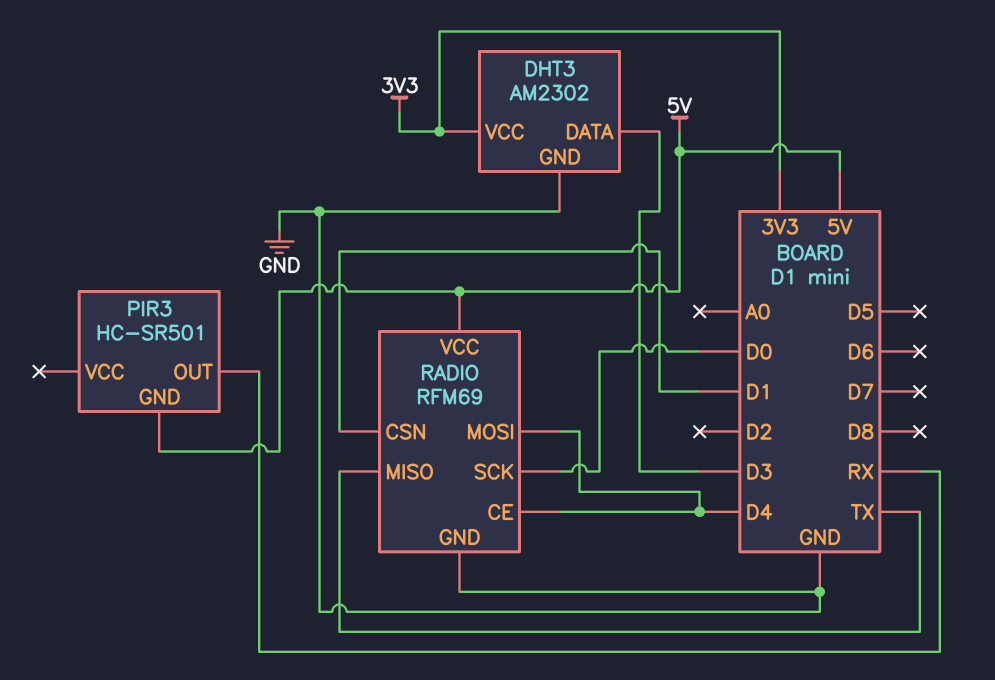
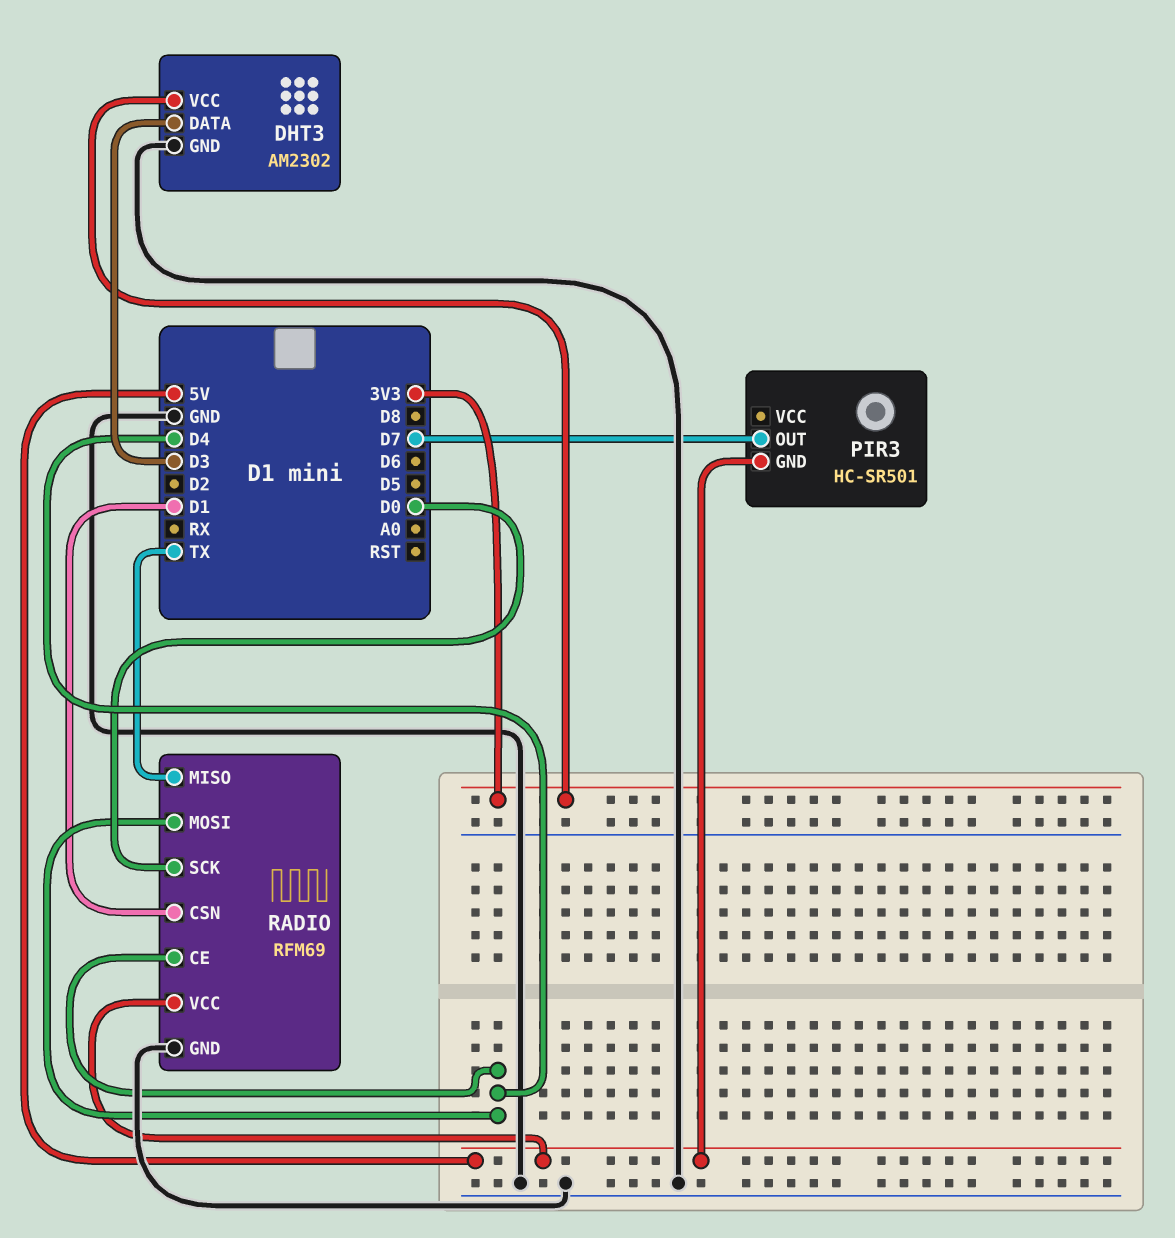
PIR3 pin OUT: RX -> D7

